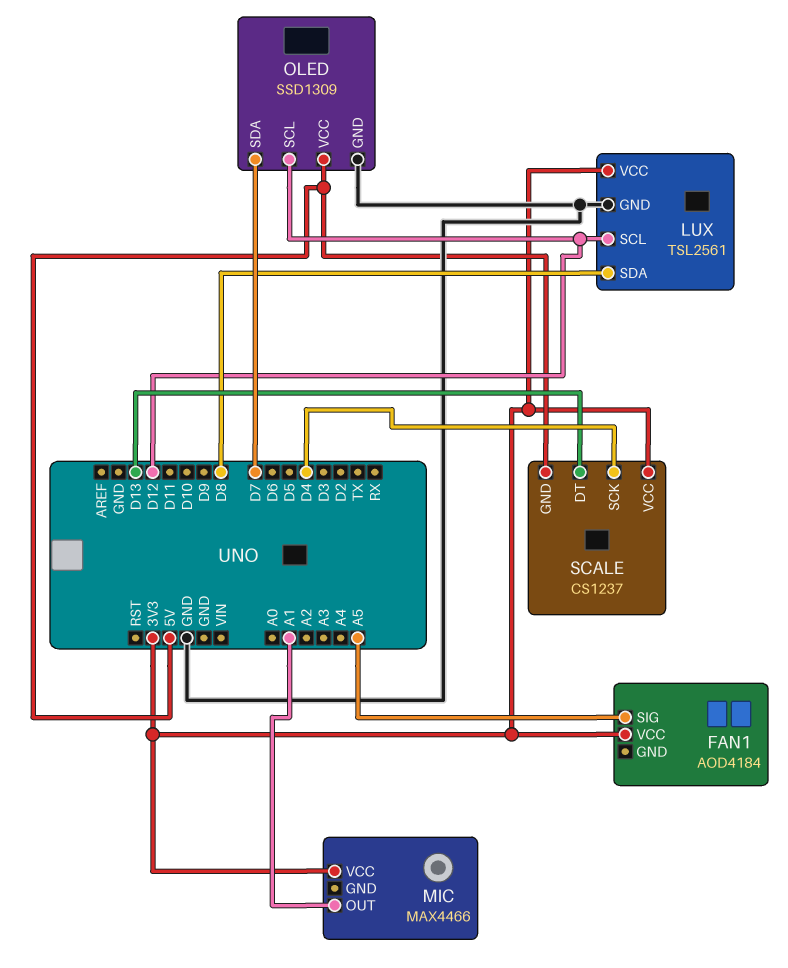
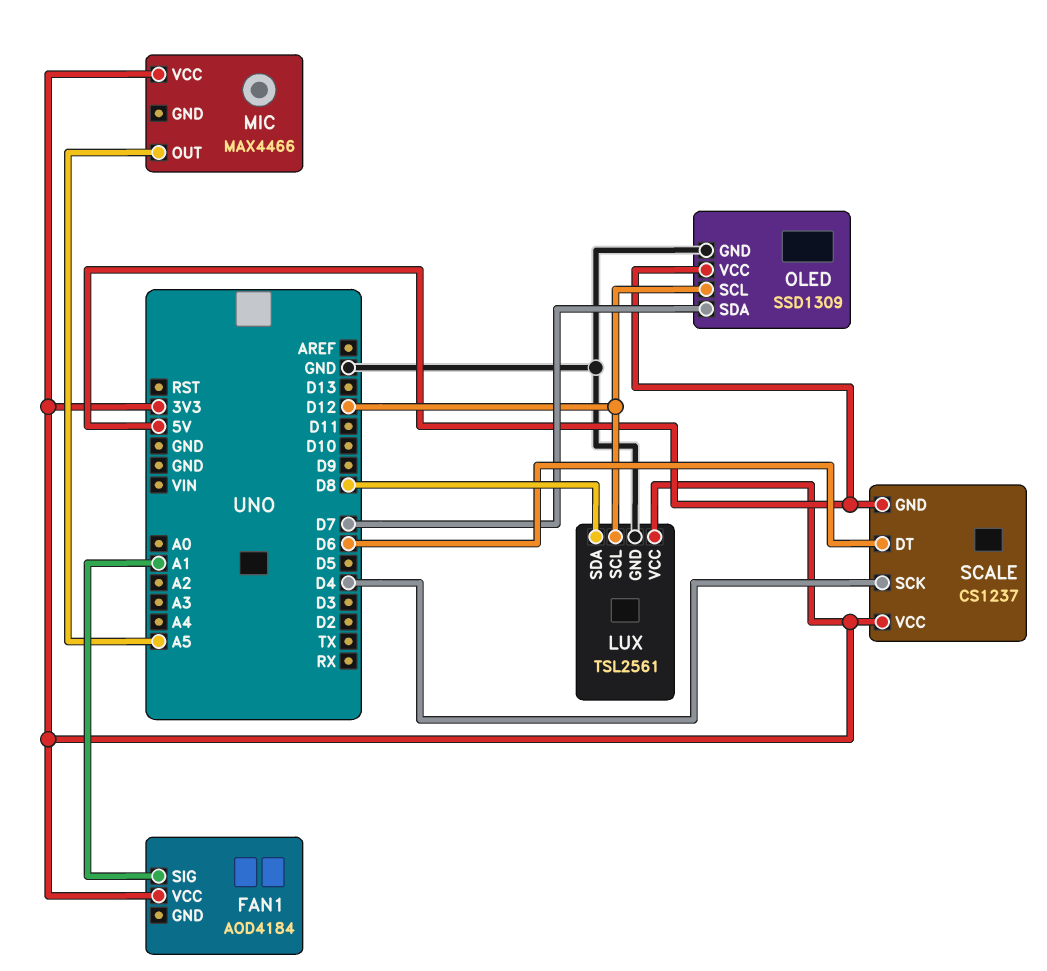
FAN1 pin SIG: A5 -> A1
MIC pin OUT: A1 -> A5
SCALE pin DT: D13 -> D6

